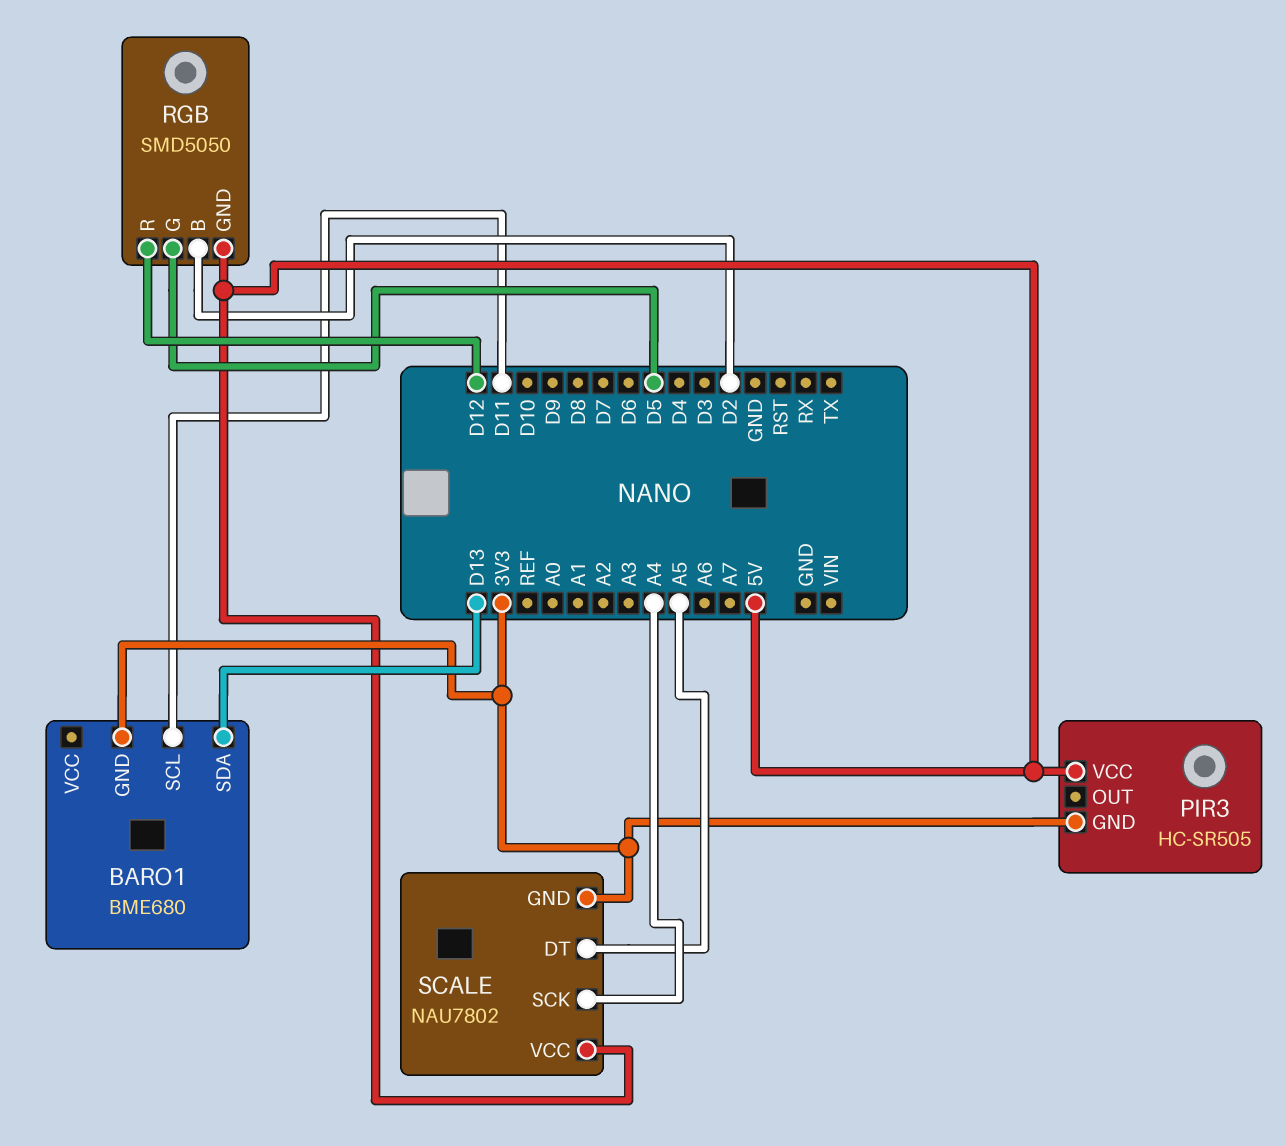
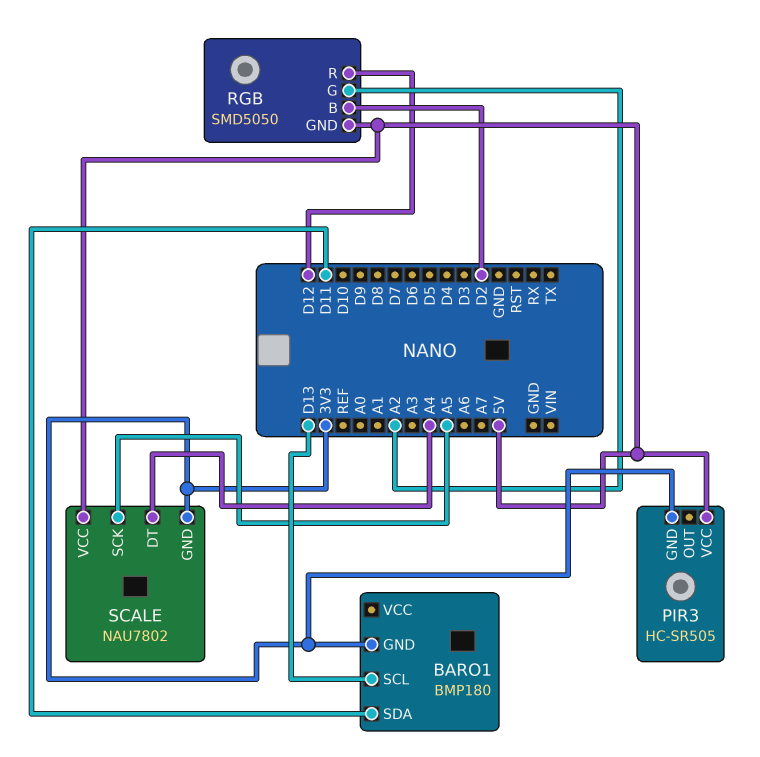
BARO1: BME680 -> BMP180
BARO1 pin SCL: D11 -> D13
BARO1 pin SDA: D13 -> D11
RGB pin G: D5 -> A2
SCALE pin DT: A5 -> A4
SCALE pin SCK: A4 -> A5

